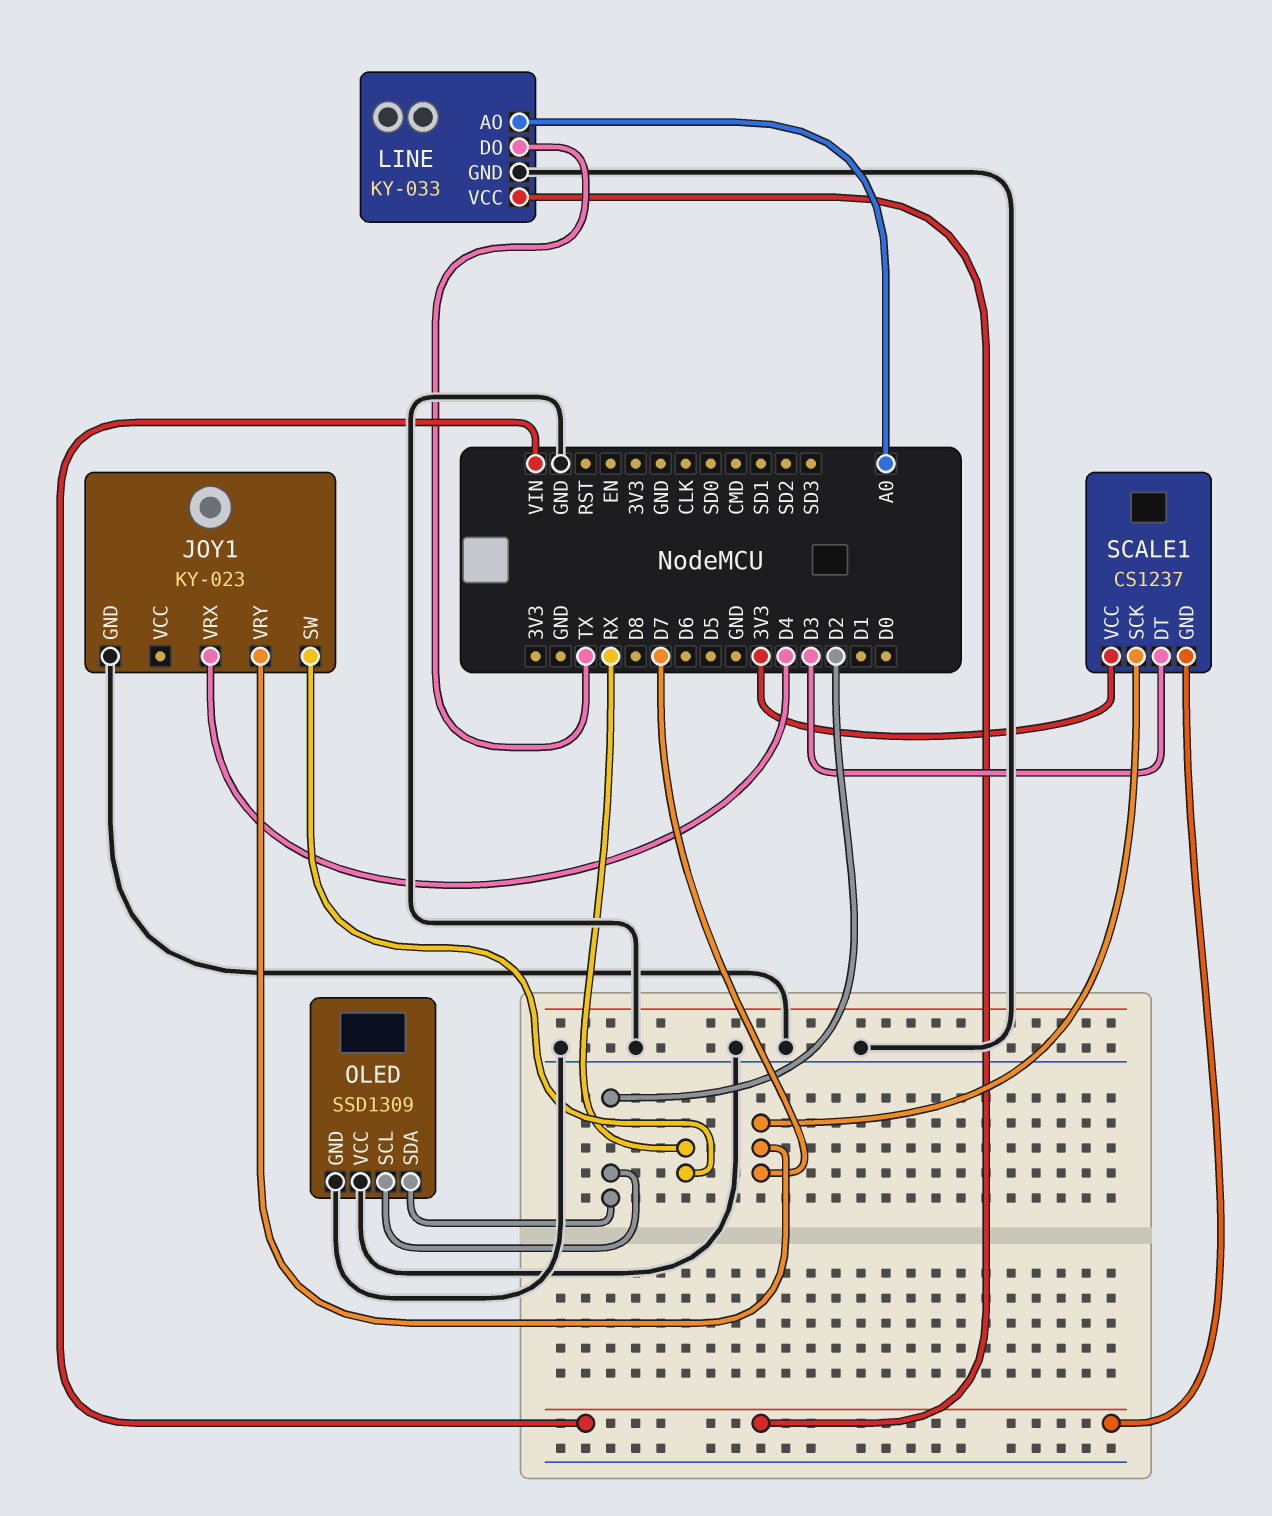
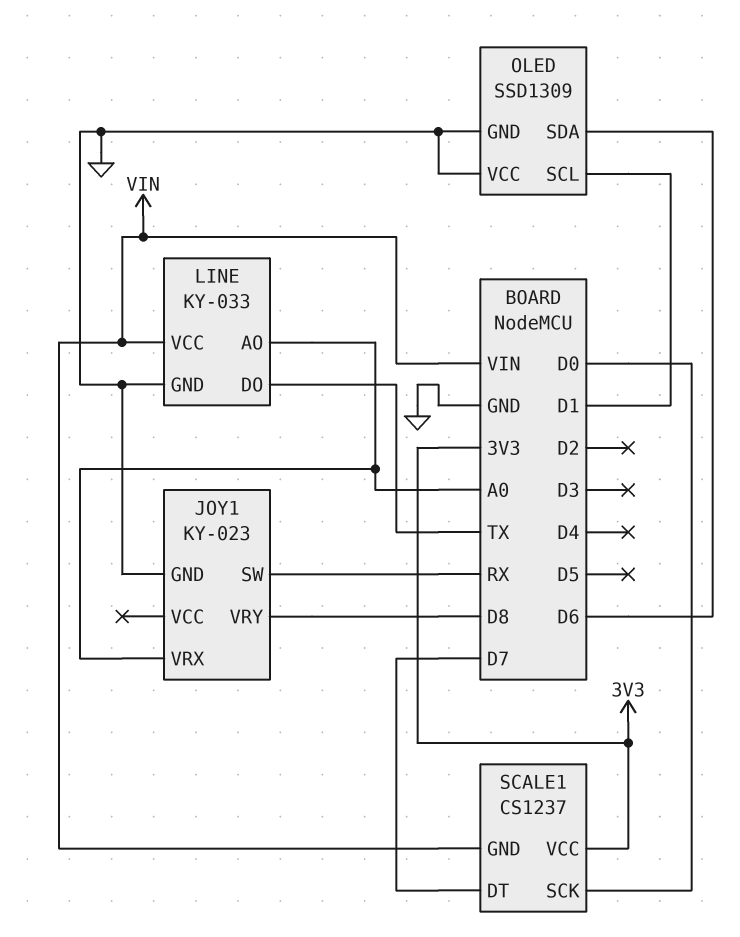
JOY1 pin VRX: D4 -> A0
JOY1 pin VRY: D7 -> D8
OLED pin SCL: D2 -> D1
OLED pin SDA: D2 -> D6
SCALE1 pin DT: D3 -> D7
SCALE1 pin SCK: D7 -> D0

